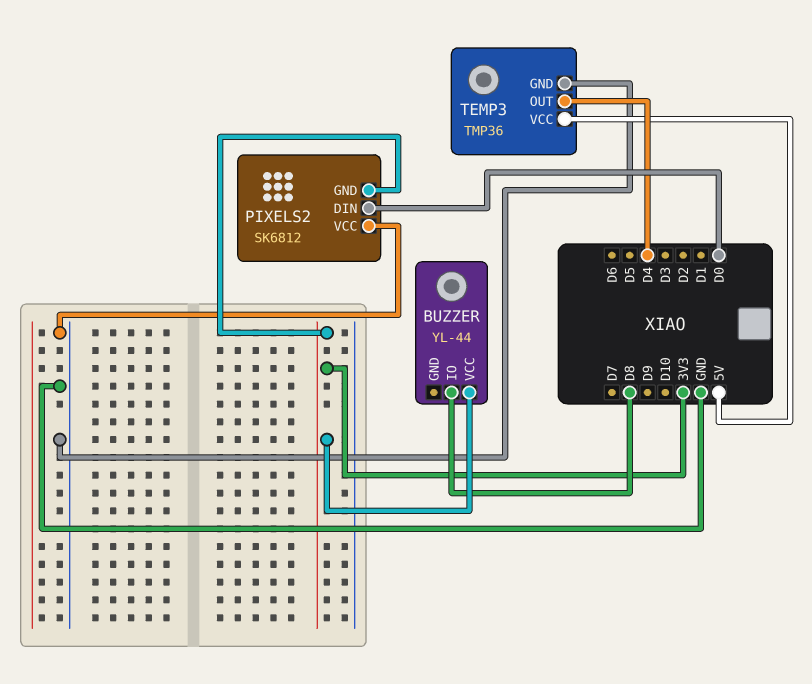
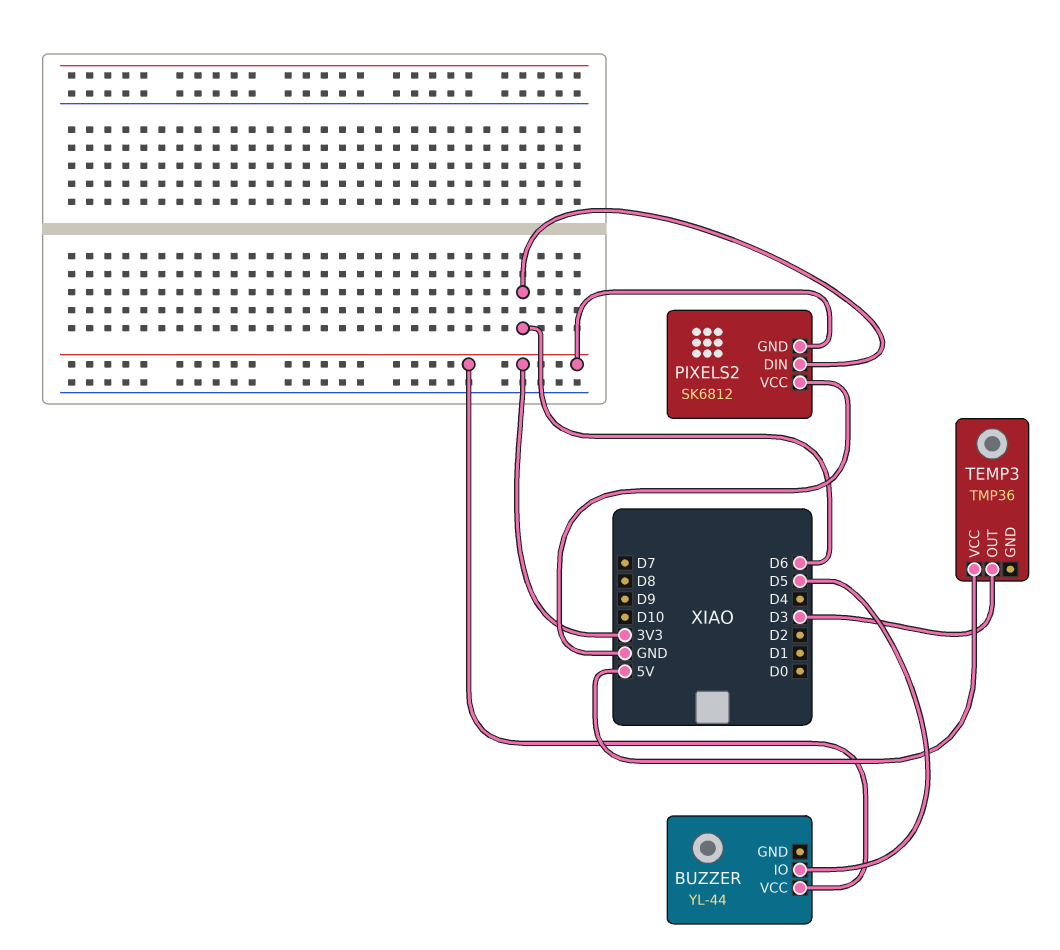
BUZZER pin IO: D8 -> D5
PIXELS2 pin DIN: D0 -> D6
TEMP3 pin GND: GND -> none
TEMP3 pin OUT: D4 -> D3

